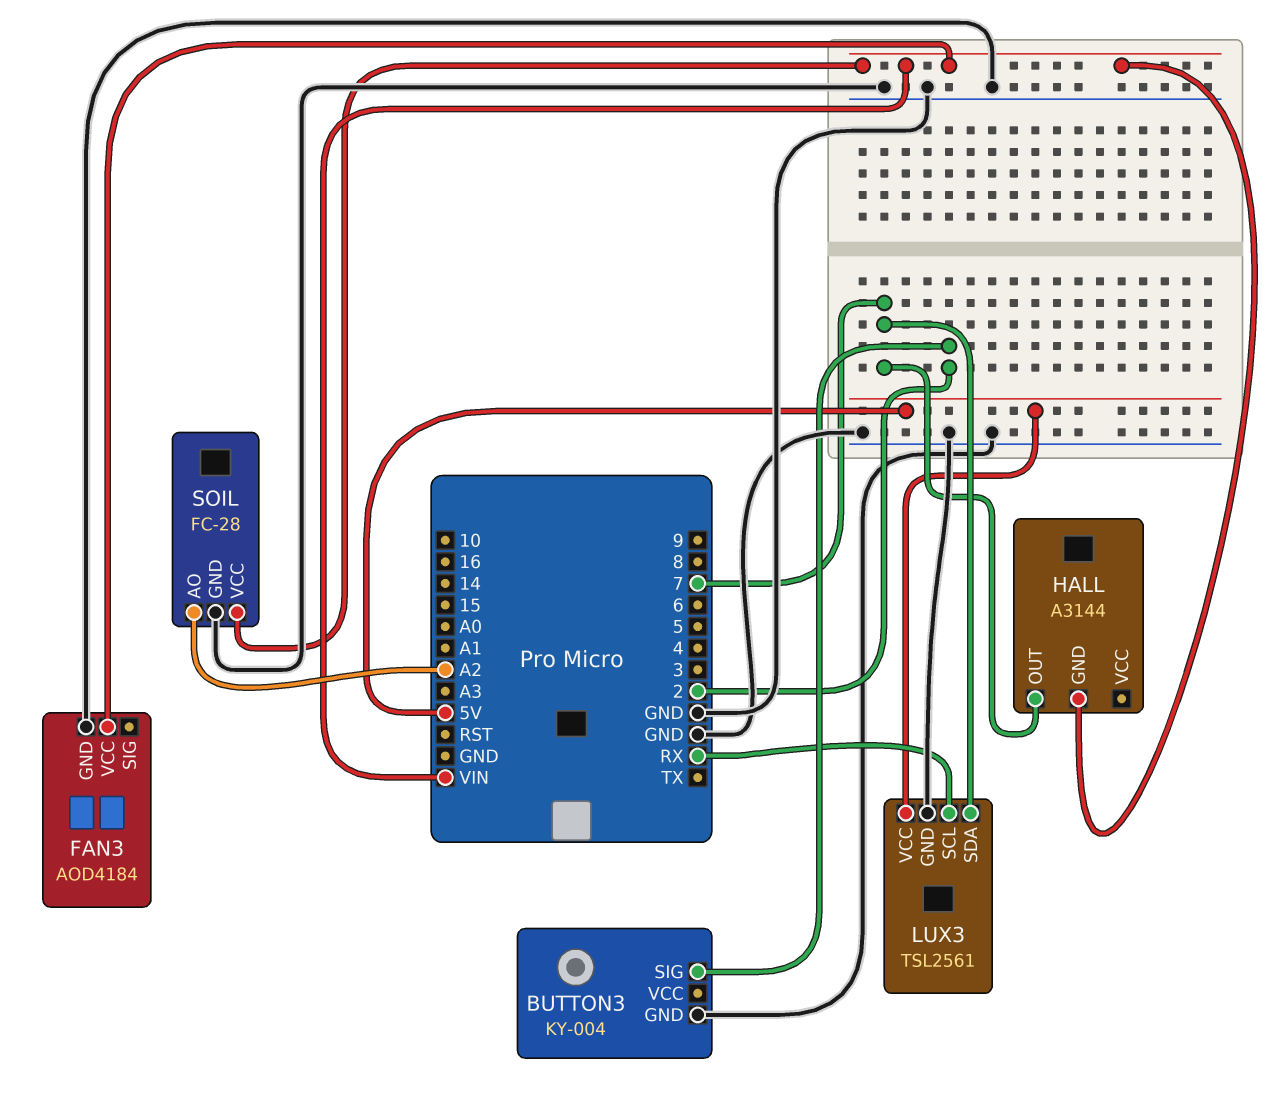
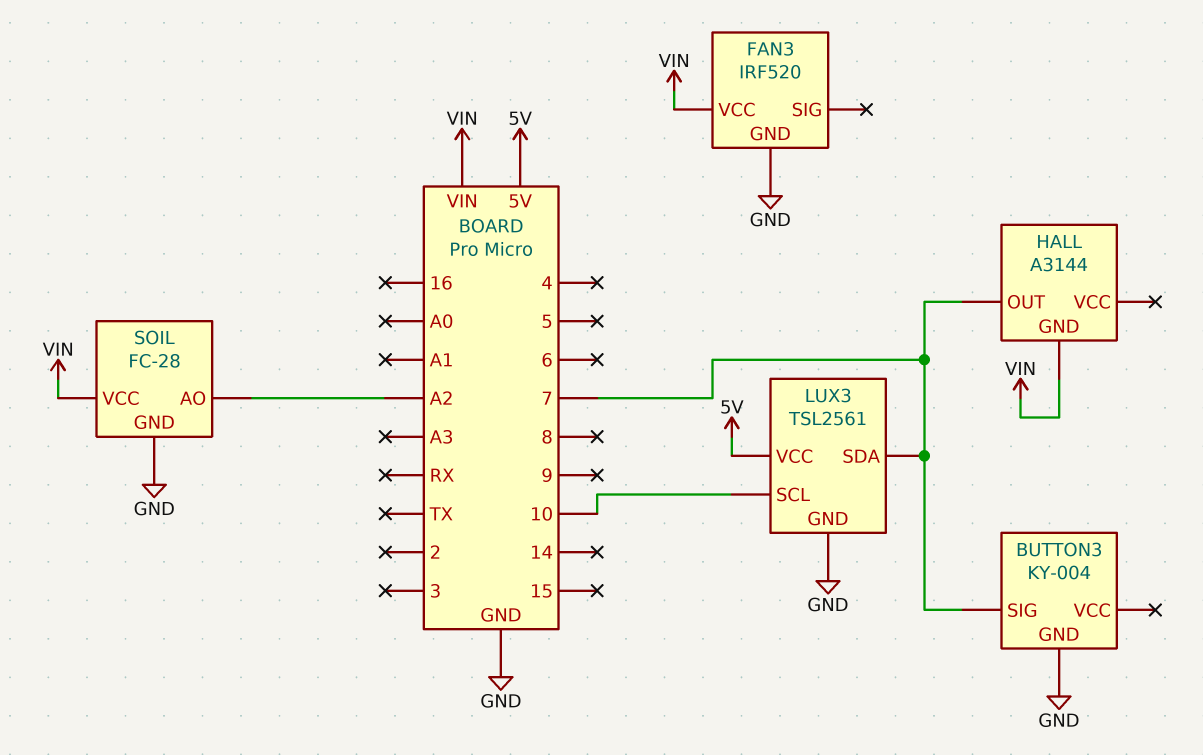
BUTTON3 pin SIG: 2 -> 7
FAN3: AOD4184 -> IRF520
LUX3 pin SCL: RX -> 10

